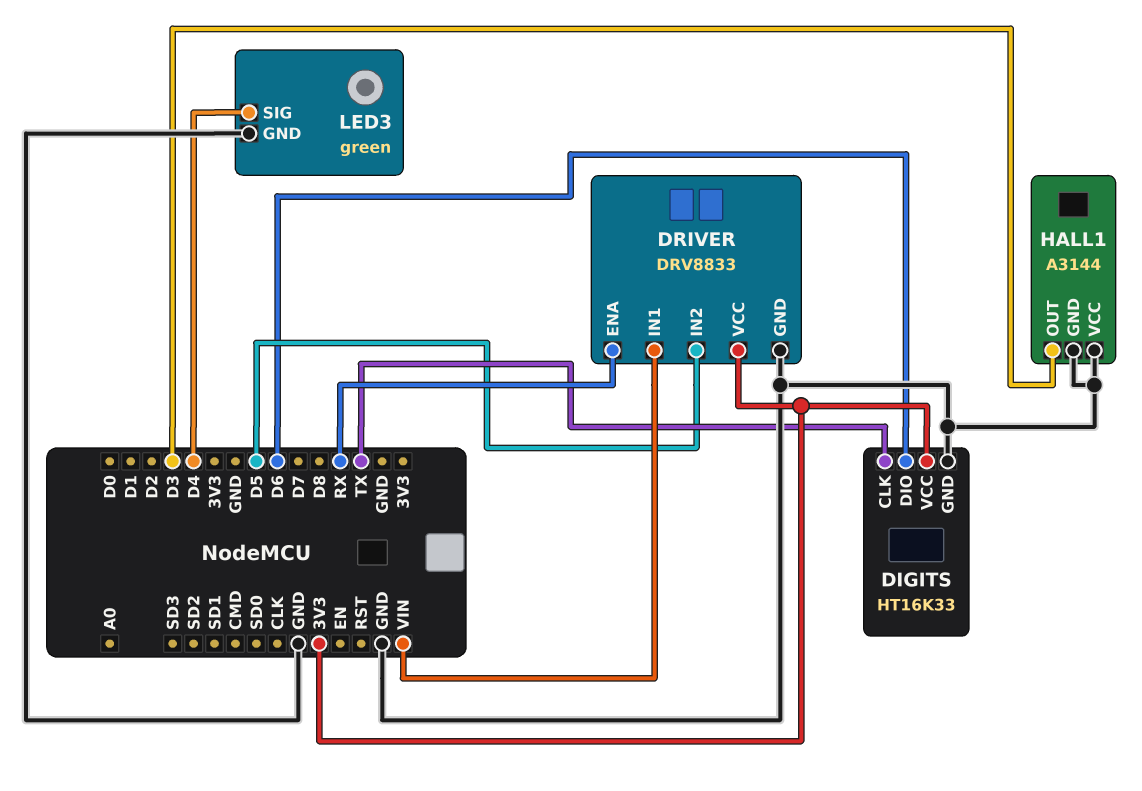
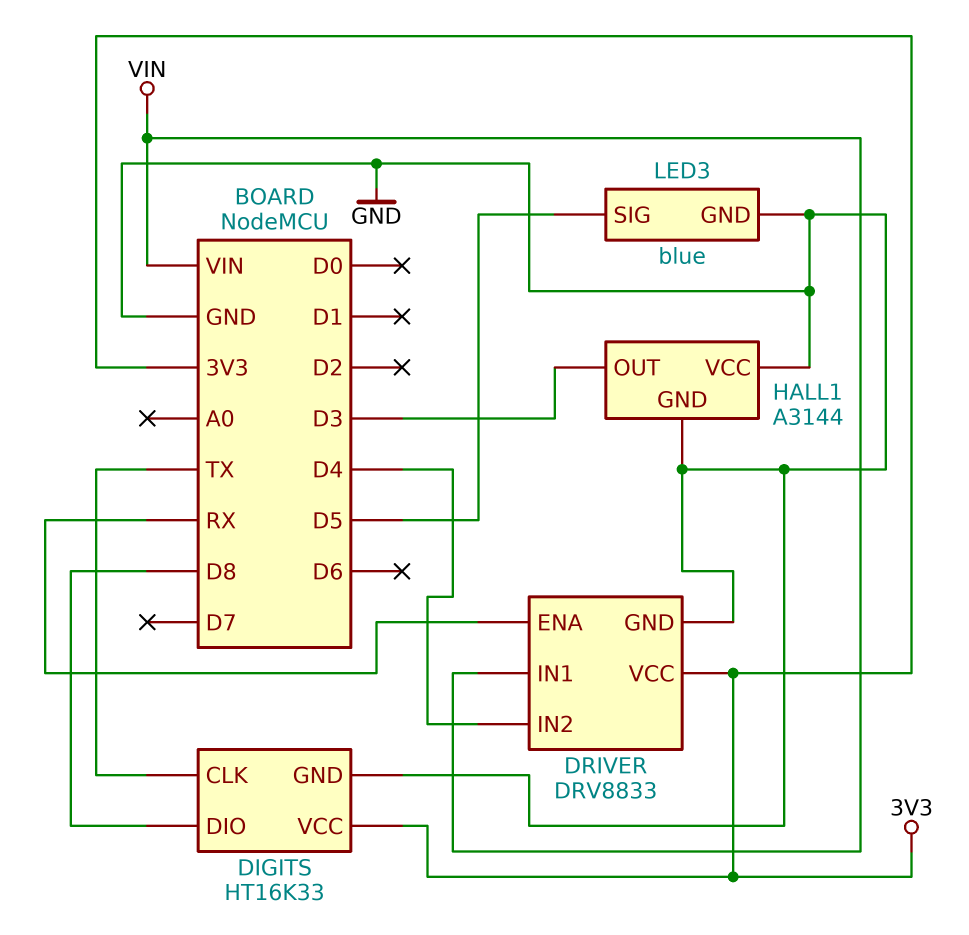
DIGITS pin DIO: D6 -> D8
DRIVER pin IN2: D5 -> D4
LED3: green -> blue
LED3 pin SIG: D4 -> D5

